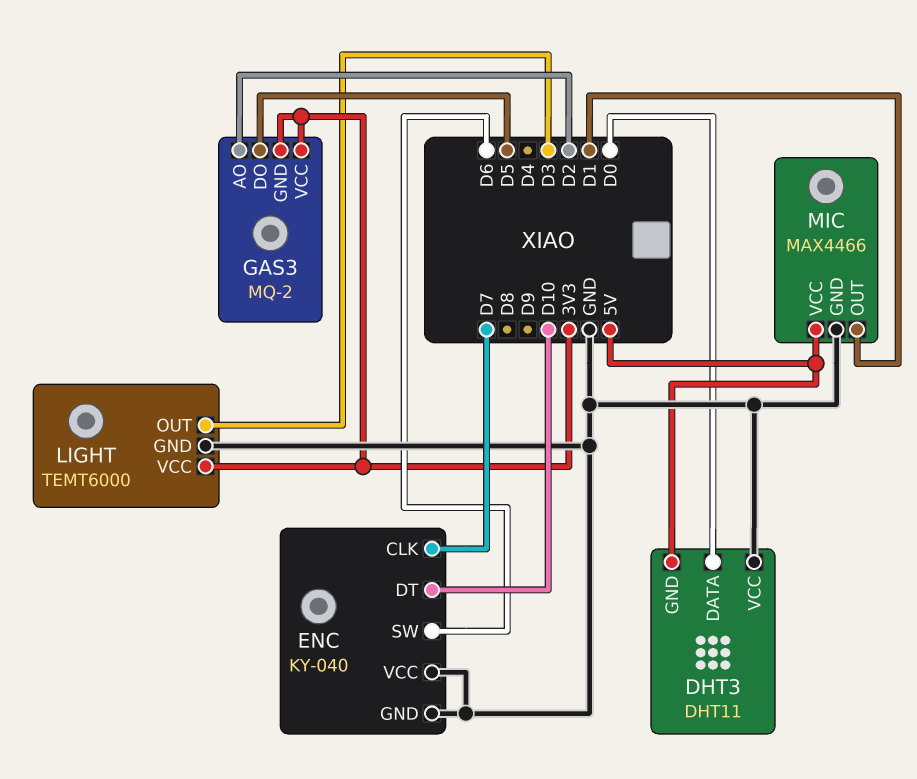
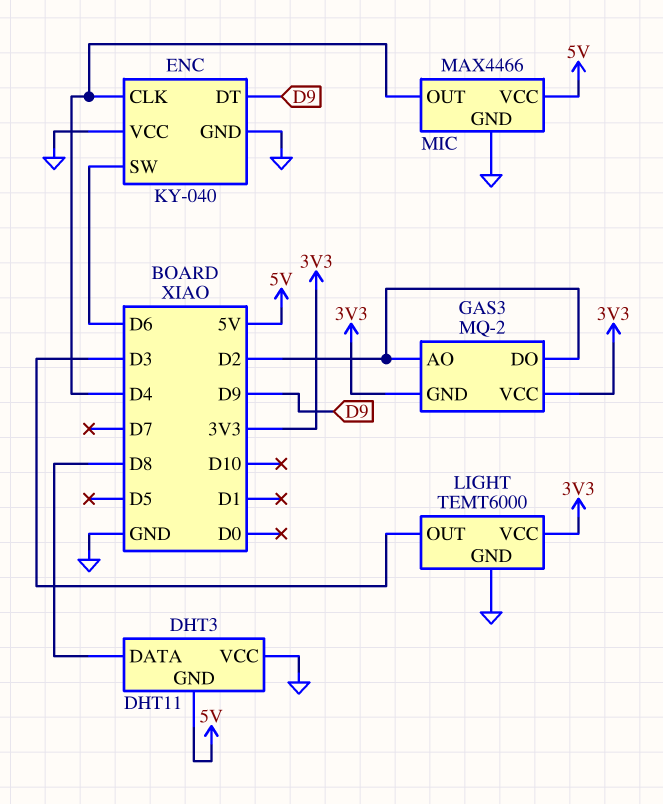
DHT3 pin DATA: D0 -> D8
ENC pin CLK: D7 -> D4
ENC pin DT: D10 -> D9
GAS3 pin DO: D5 -> D2
MIC pin OUT: D1 -> D4

